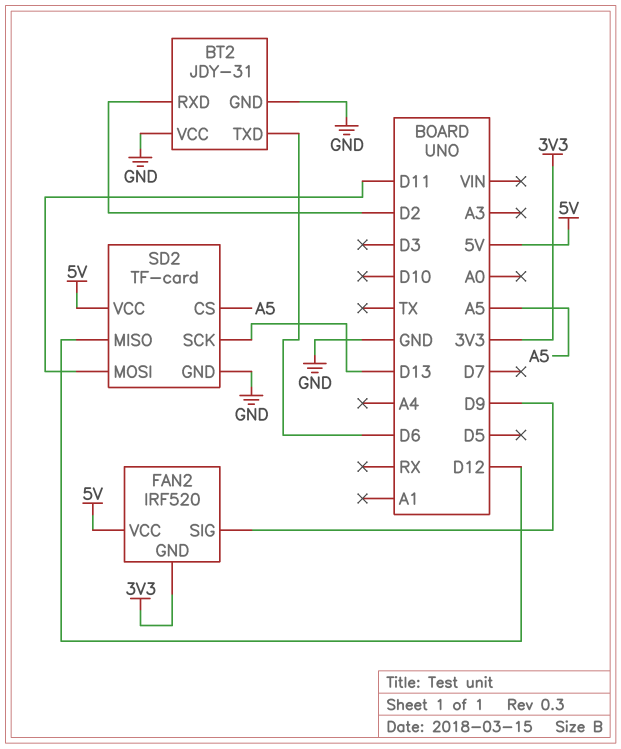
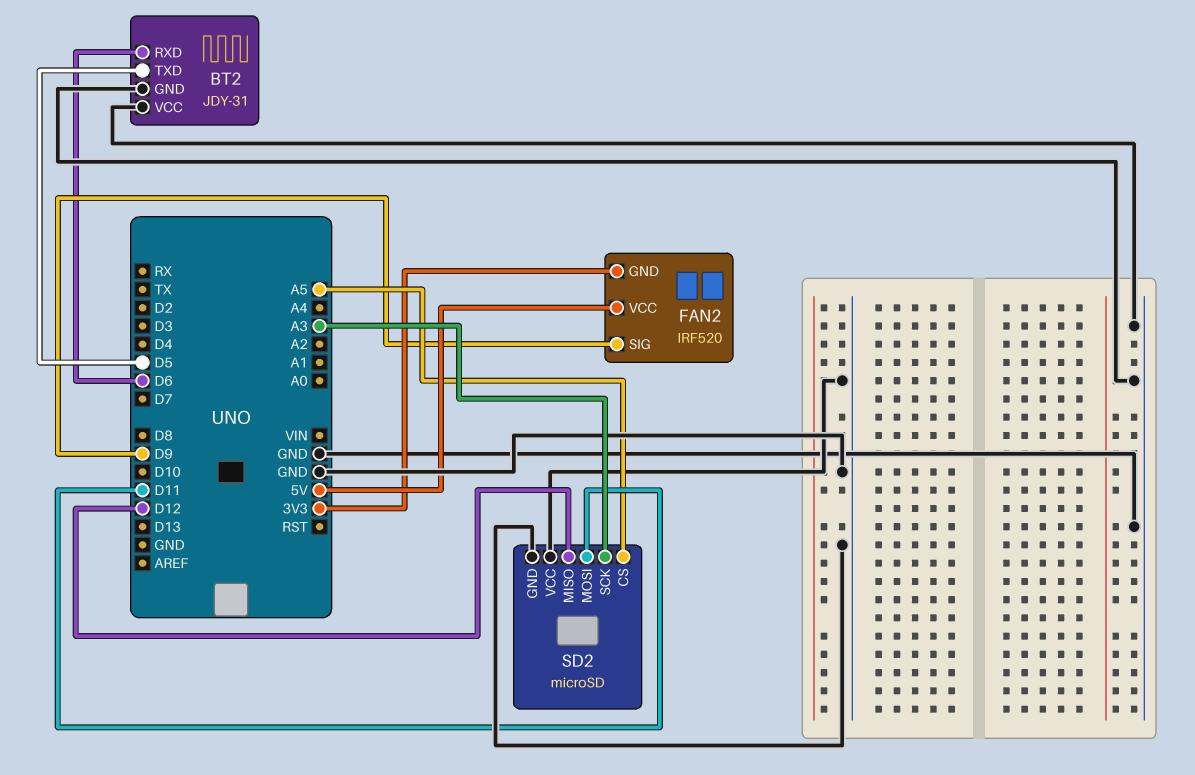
BT2 pin RXD: D2 -> D6
BT2 pin TXD: D6 -> D5
SD2: TF-card -> microSD
SD2 pin SCK: D13 -> A3
SD2 pin VCC: 5V -> GND

